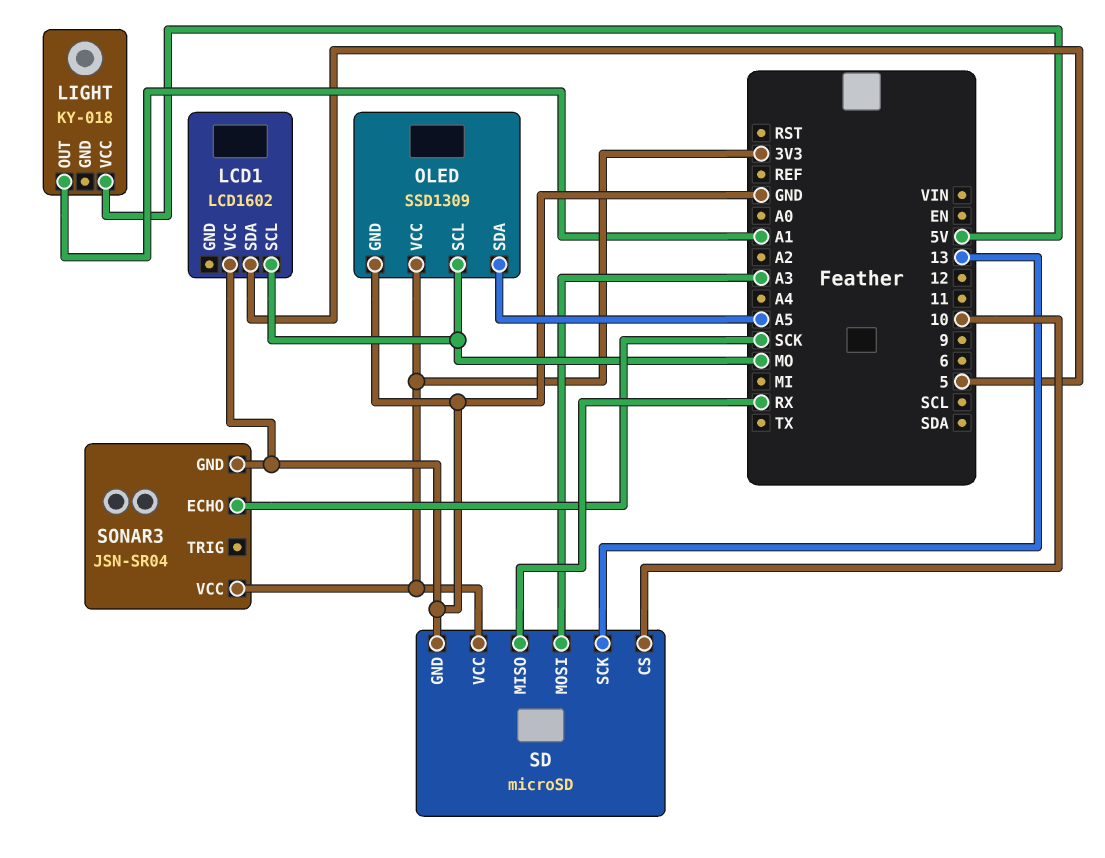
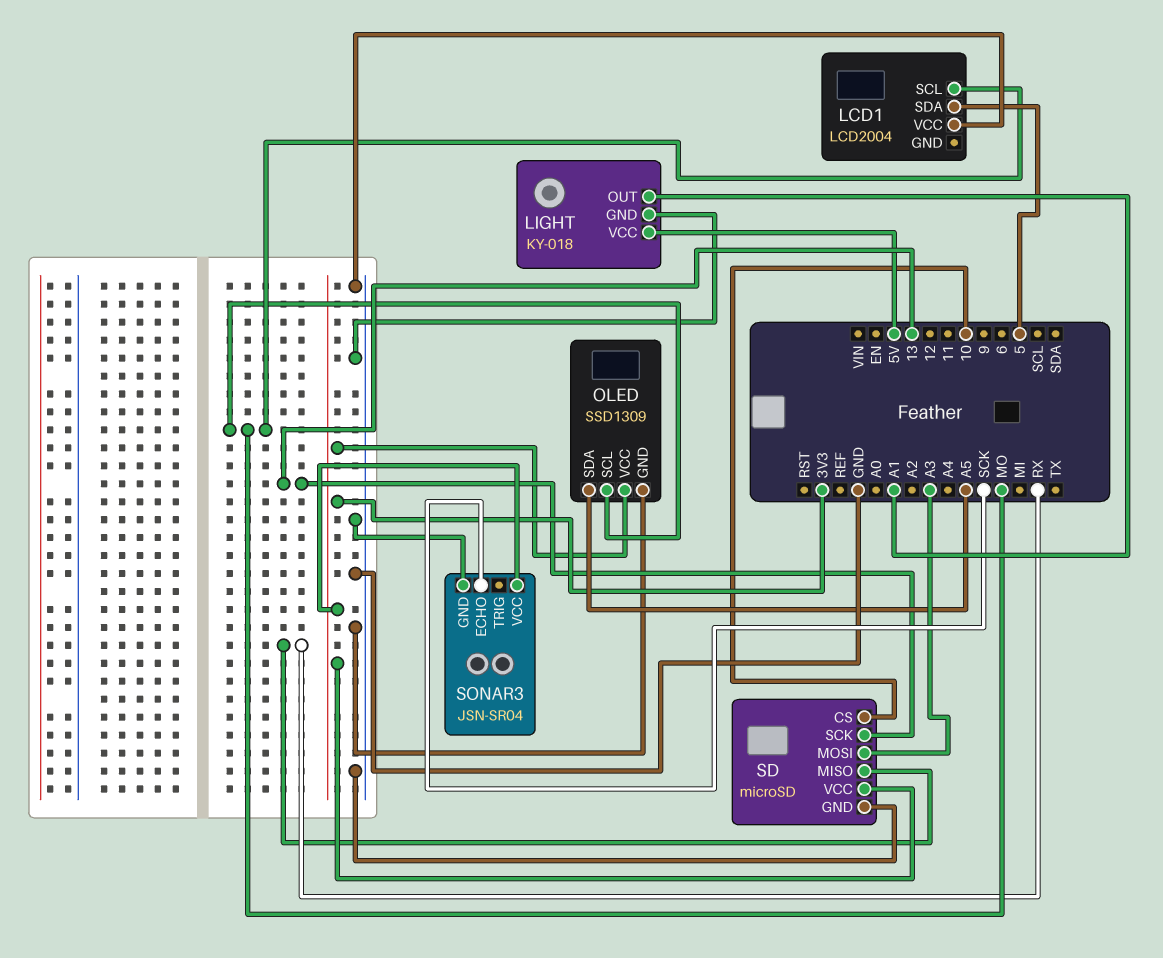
LCD1: LCD1602 -> LCD2004
LIGHT pin GND: none -> GND

